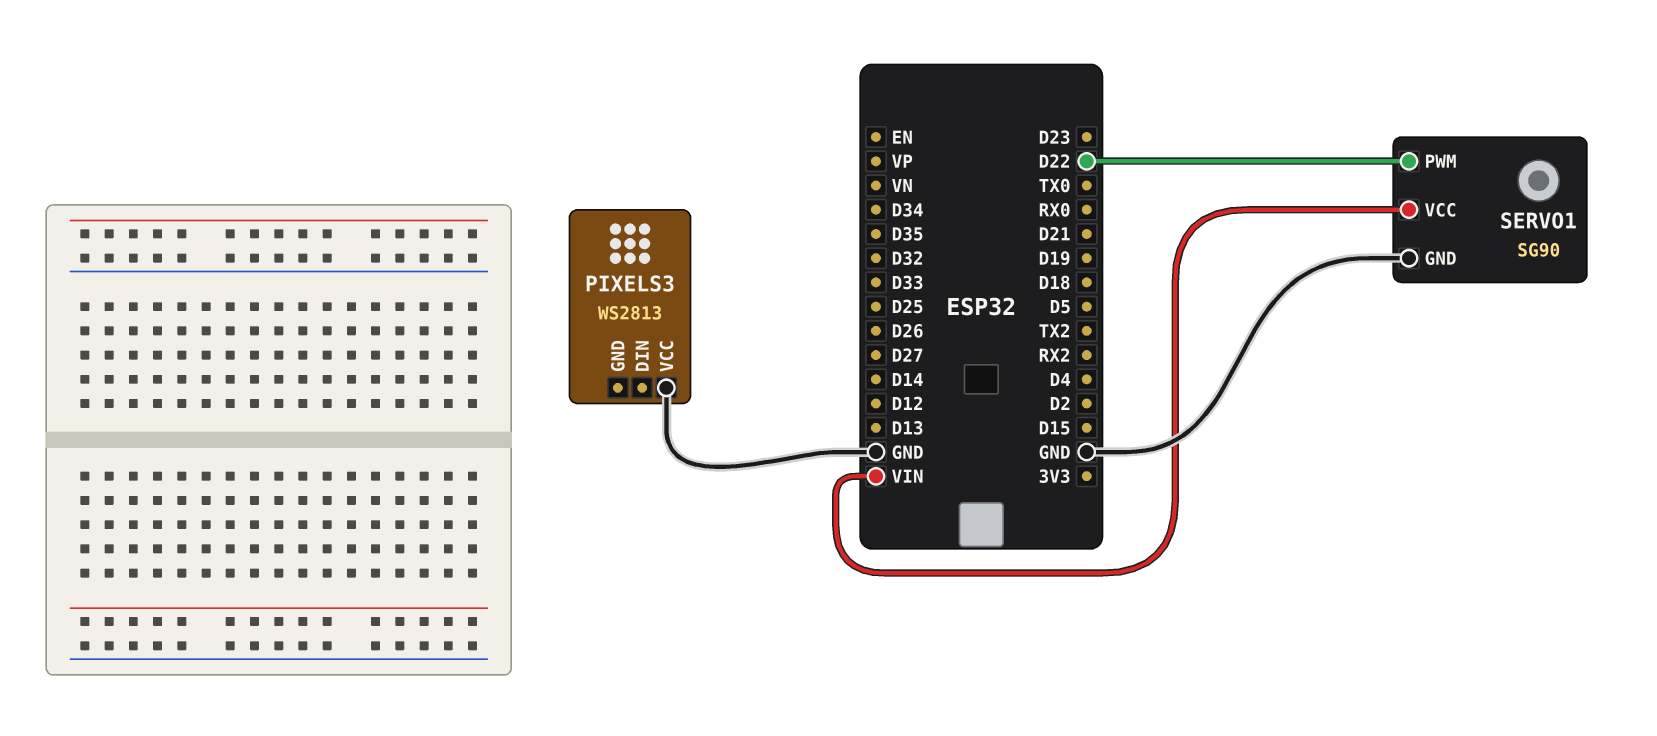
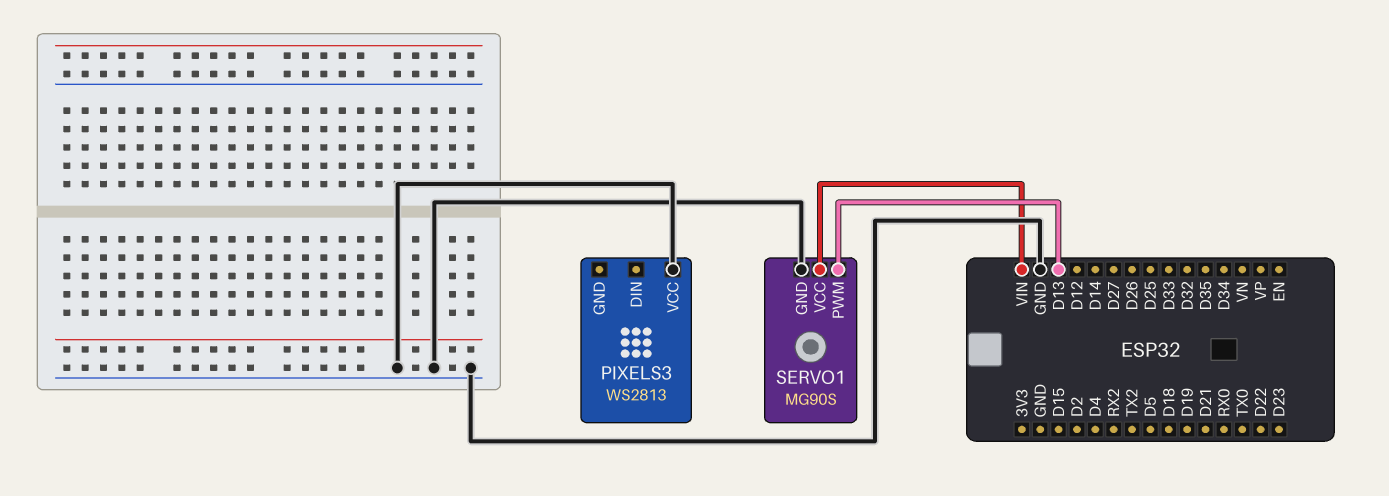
SERVO1: SG90 -> MG90S
SERVO1 pin PWM: D22 -> D13

